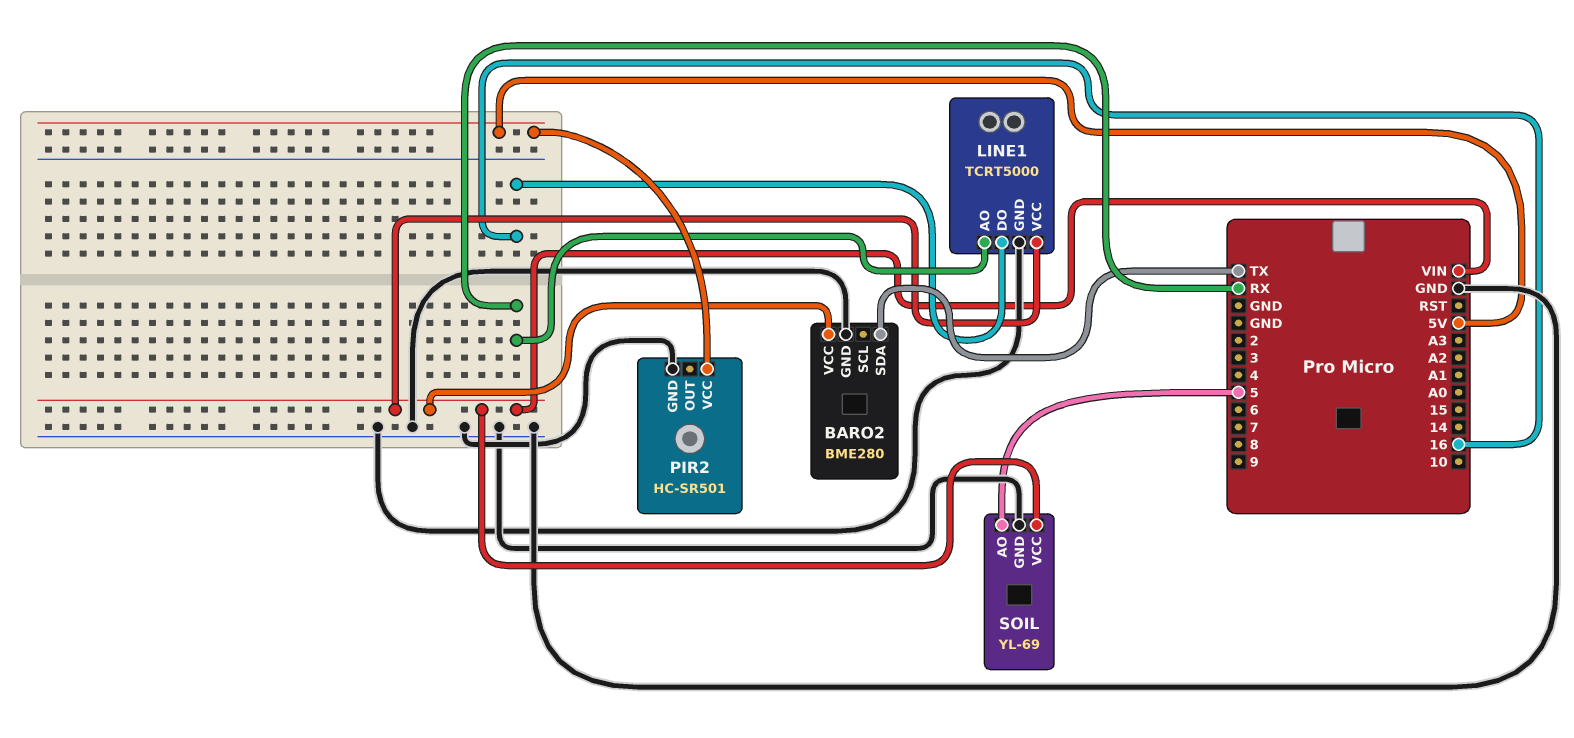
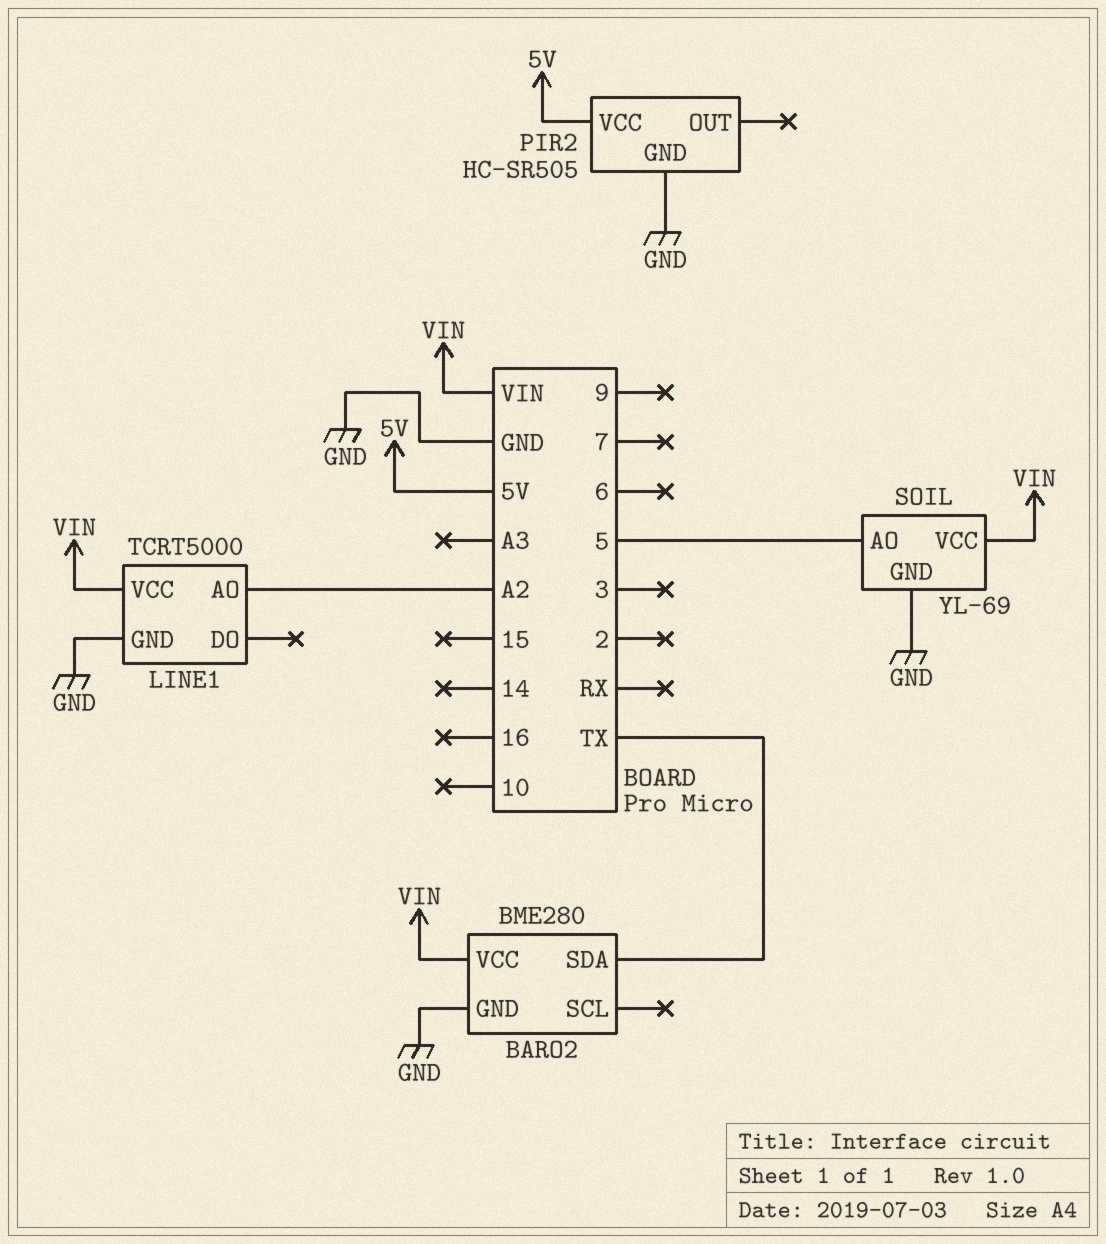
LINE1 pin AO: RX -> A2
LINE1 pin DO: 16 -> none
PIR2: HC-SR501 -> HC-SR505

